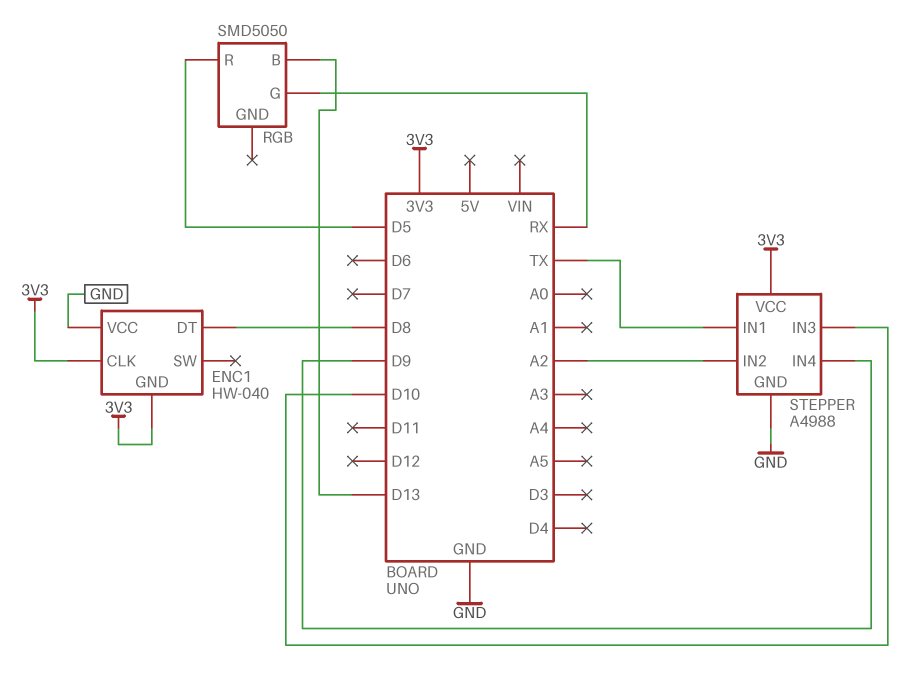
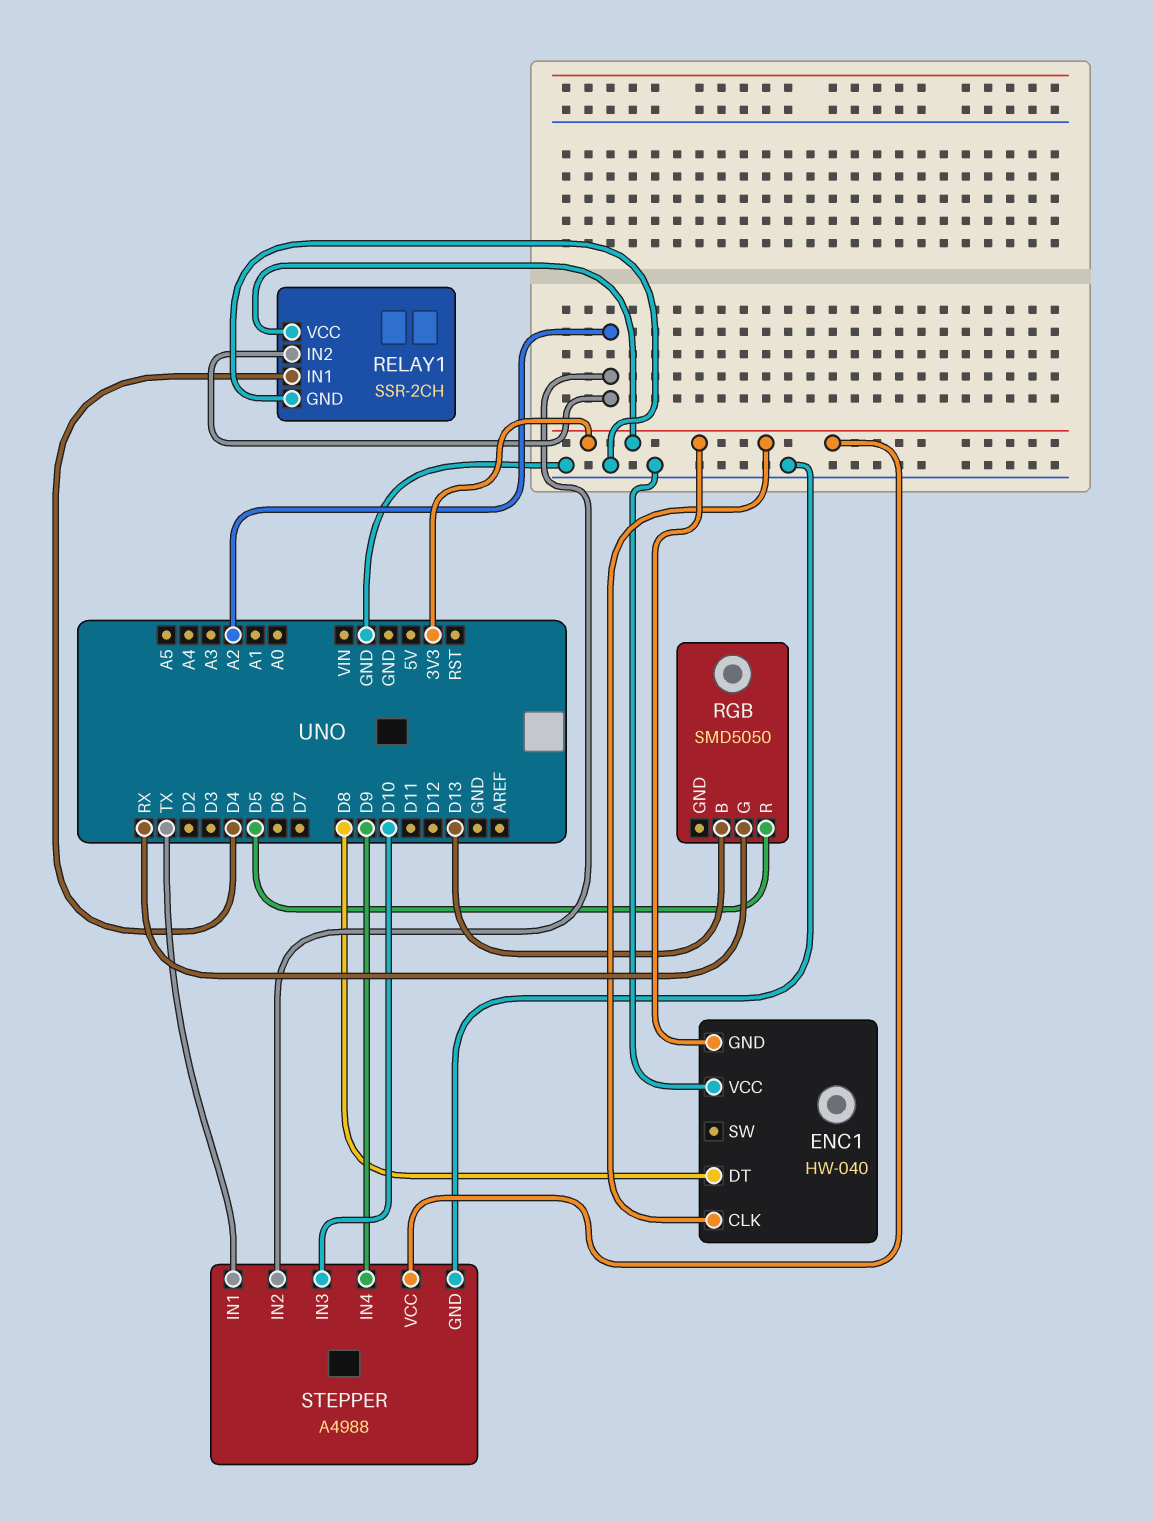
RELAY1: none -> SSR-2CH
RELAY1 pin GND: none -> GND
RELAY1 pin IN1: none -> D4
RELAY1 pin IN2: none -> A2
RELAY1 pin VCC: none -> 3V3

